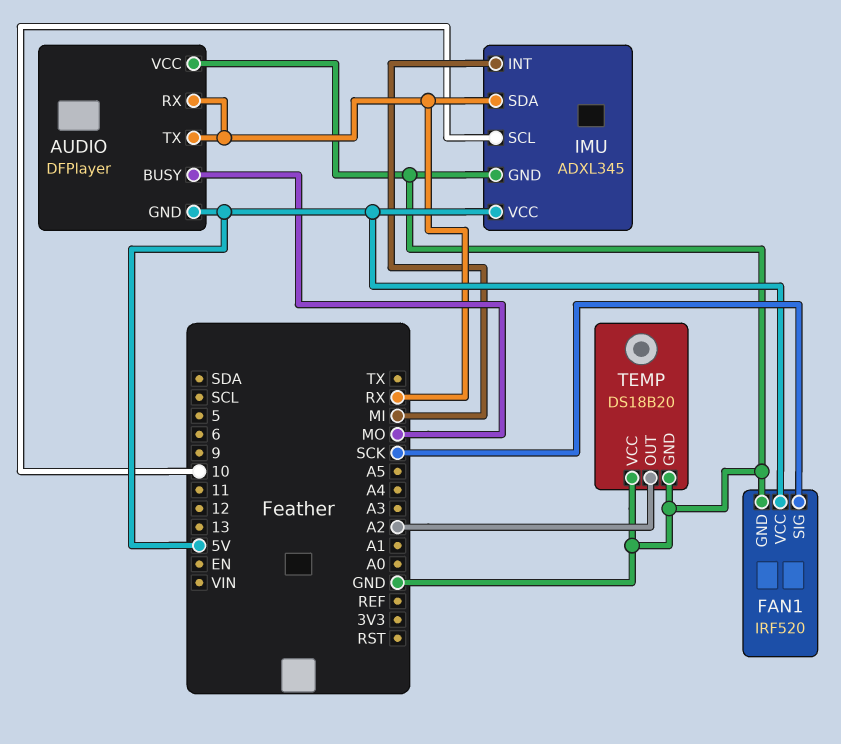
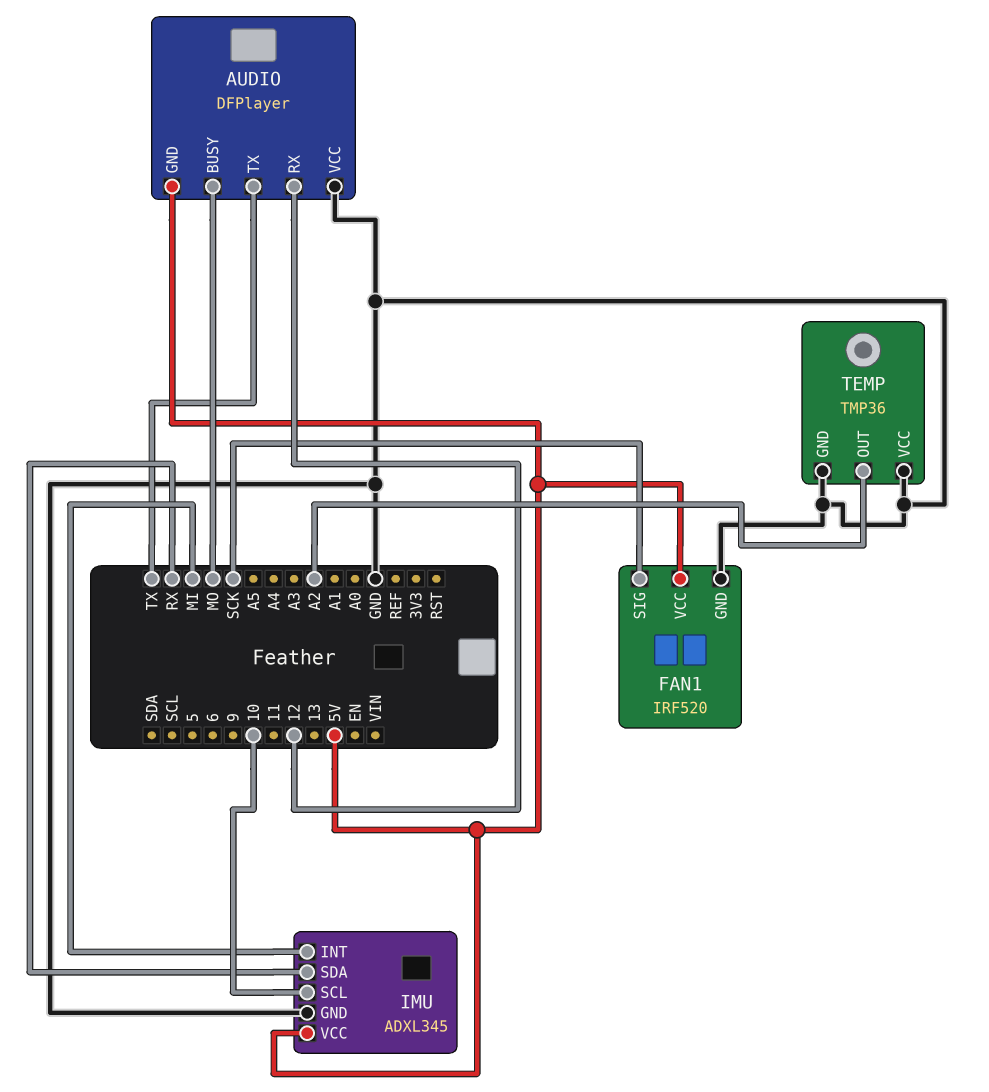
AUDIO pin RX: RX -> 12
AUDIO pin TX: RX -> TX
TEMP: DS18B20 -> TMP36

